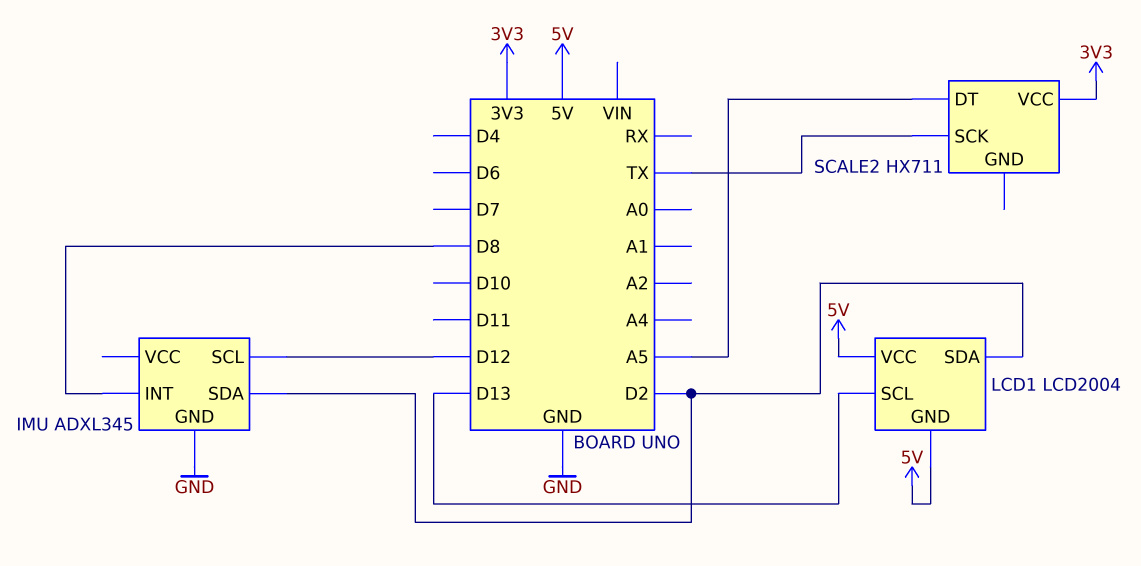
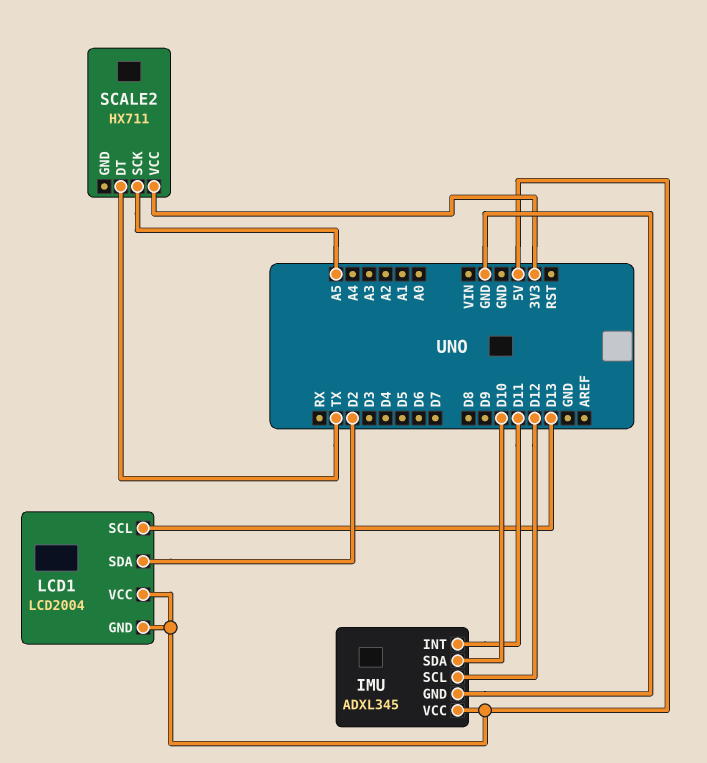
IMU pin INT: D8 -> D11
IMU pin SDA: D2 -> D10
IMU pin VCC: none -> 5V
SCALE2 pin DT: A5 -> TX
SCALE2 pin SCK: TX -> A5

